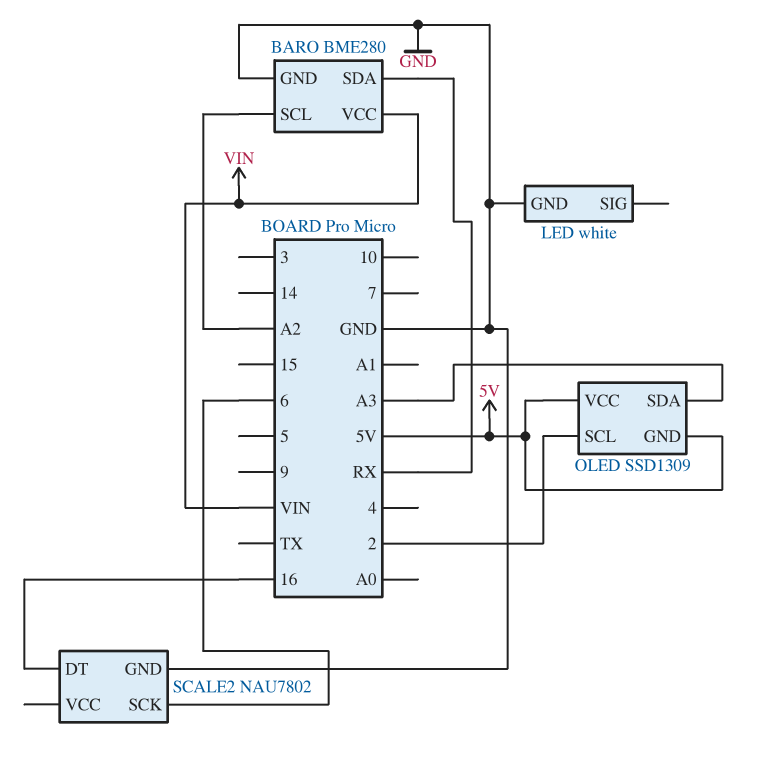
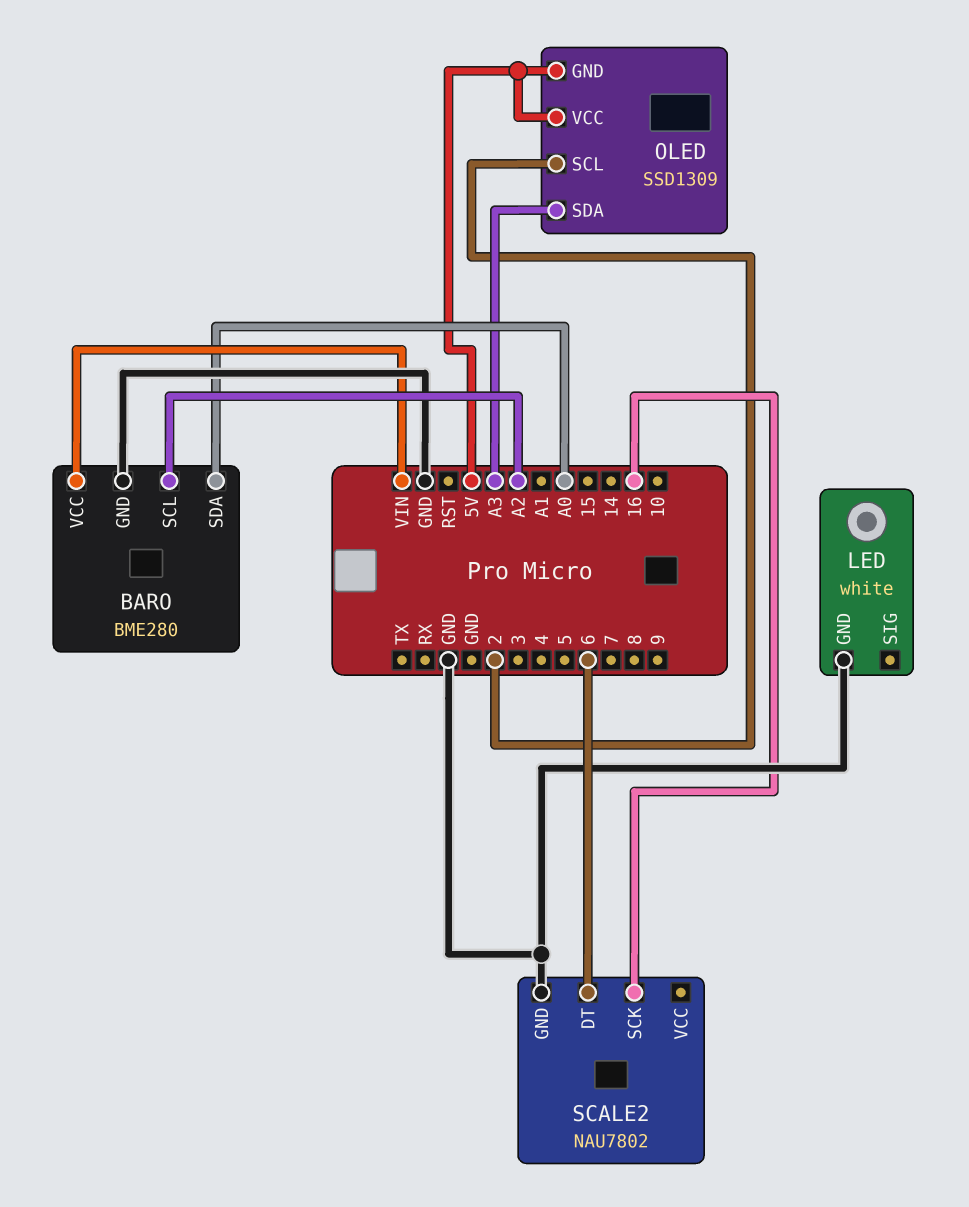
BARO pin SDA: RX -> A0
SCALE2 pin DT: 16 -> 6
SCALE2 pin SCK: 6 -> 16

